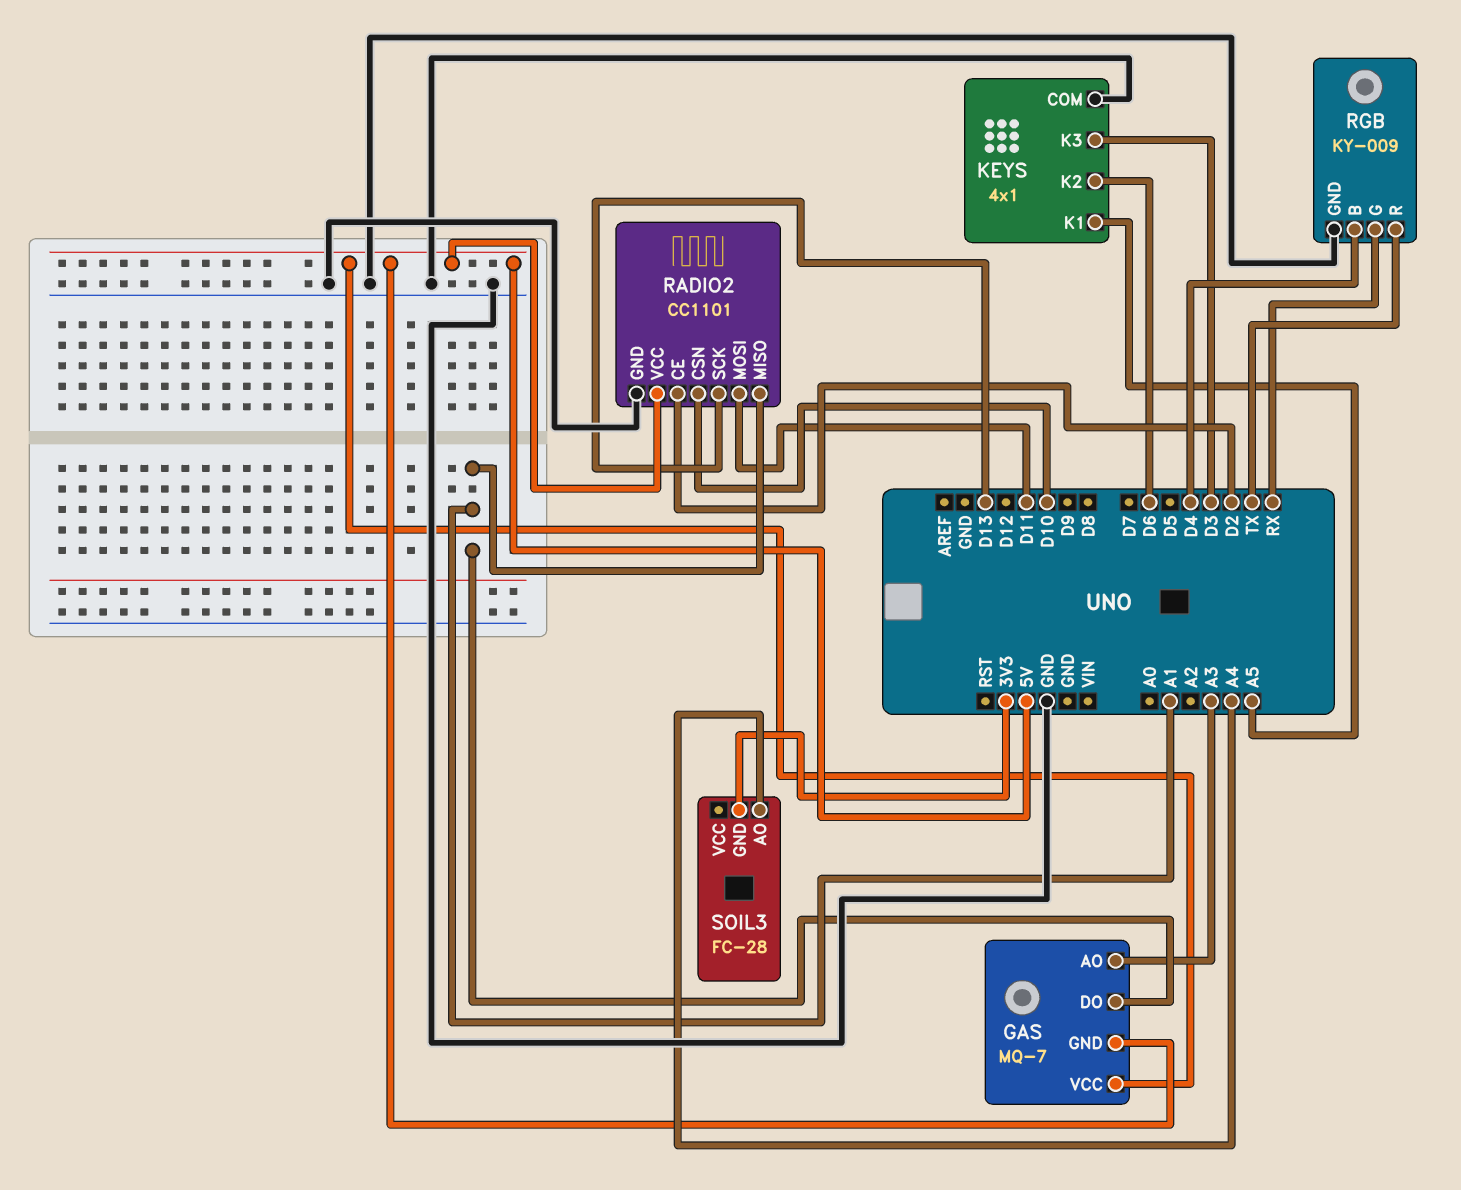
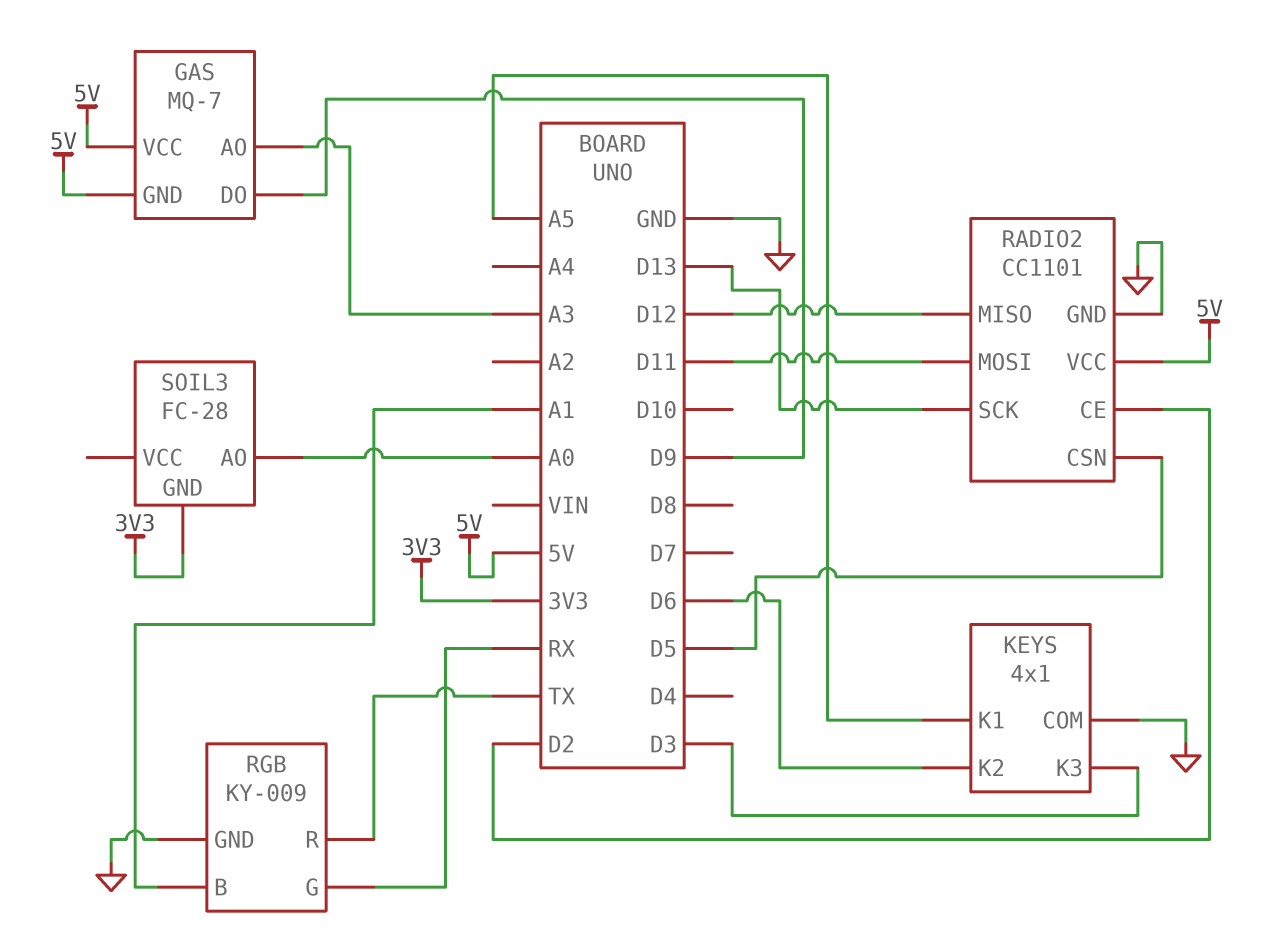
GAS pin DO: A1 -> D9
RADIO2 pin CSN: D10 -> D5
RADIO2 pin MISO: A1 -> D12
RGB pin B: D4 -> A1
SOIL3 pin AO: A4 -> A0

